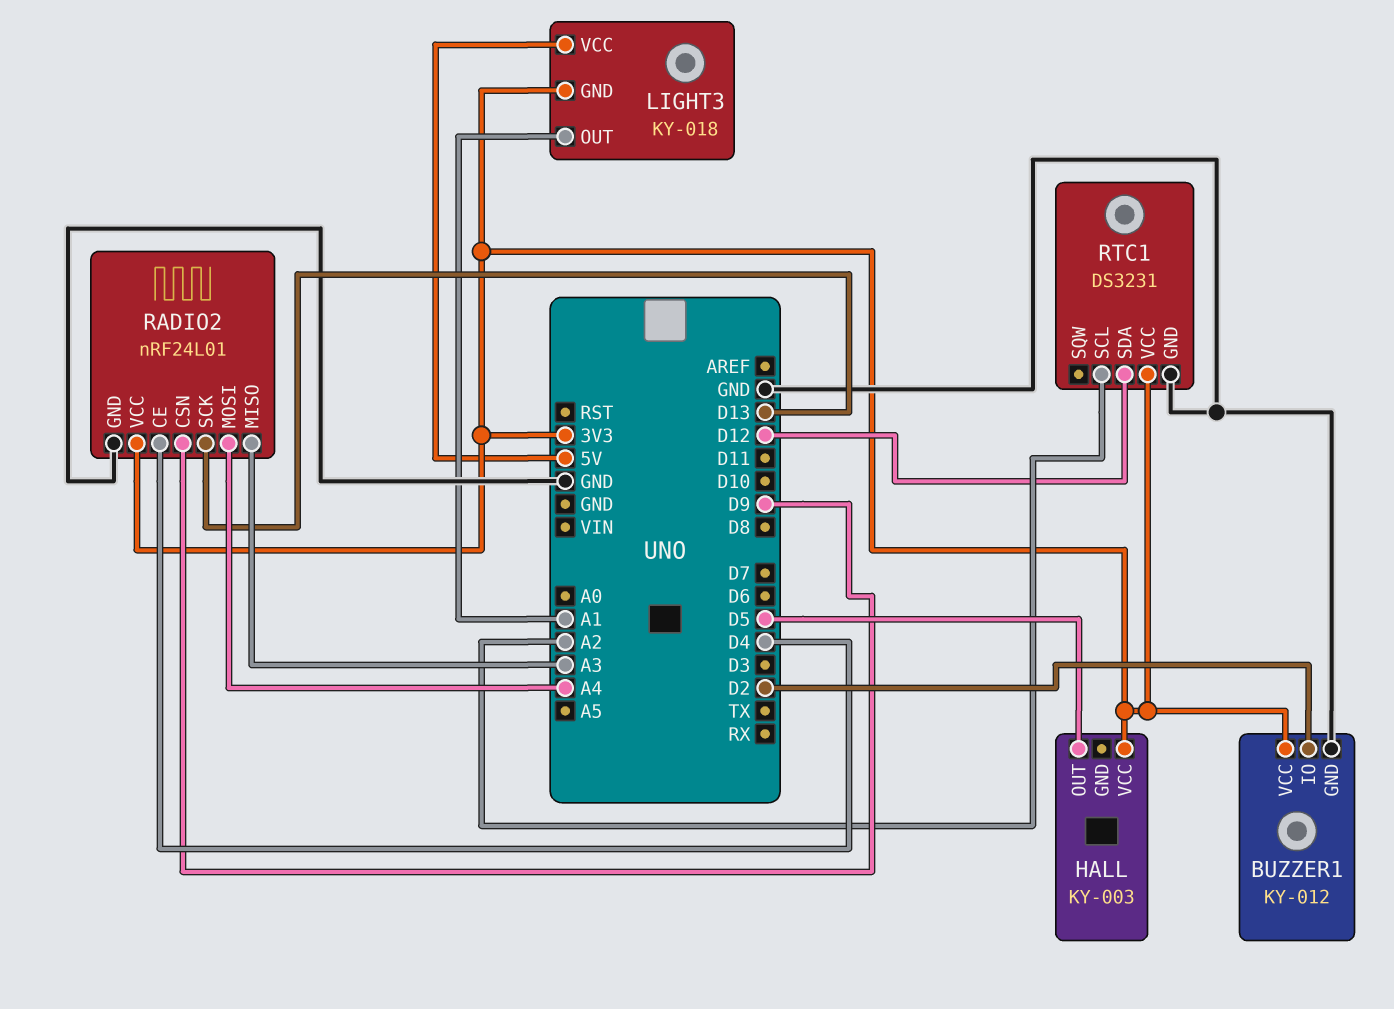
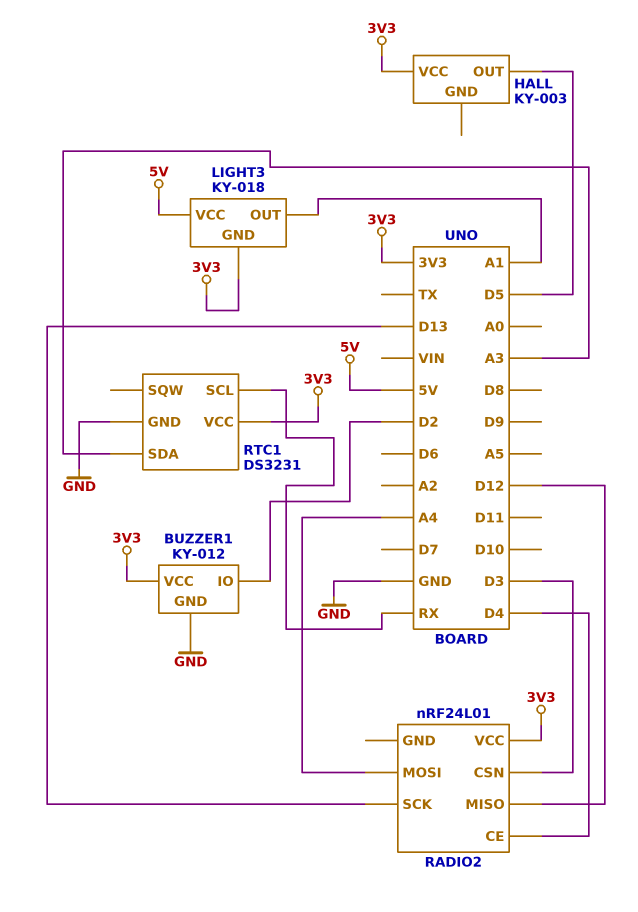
RADIO2 pin CSN: D9 -> D3
RADIO2 pin GND: GND -> none
RADIO2 pin MISO: A3 -> D12
RTC1 pin SCL: A2 -> RX
RTC1 pin SDA: D12 -> A3

